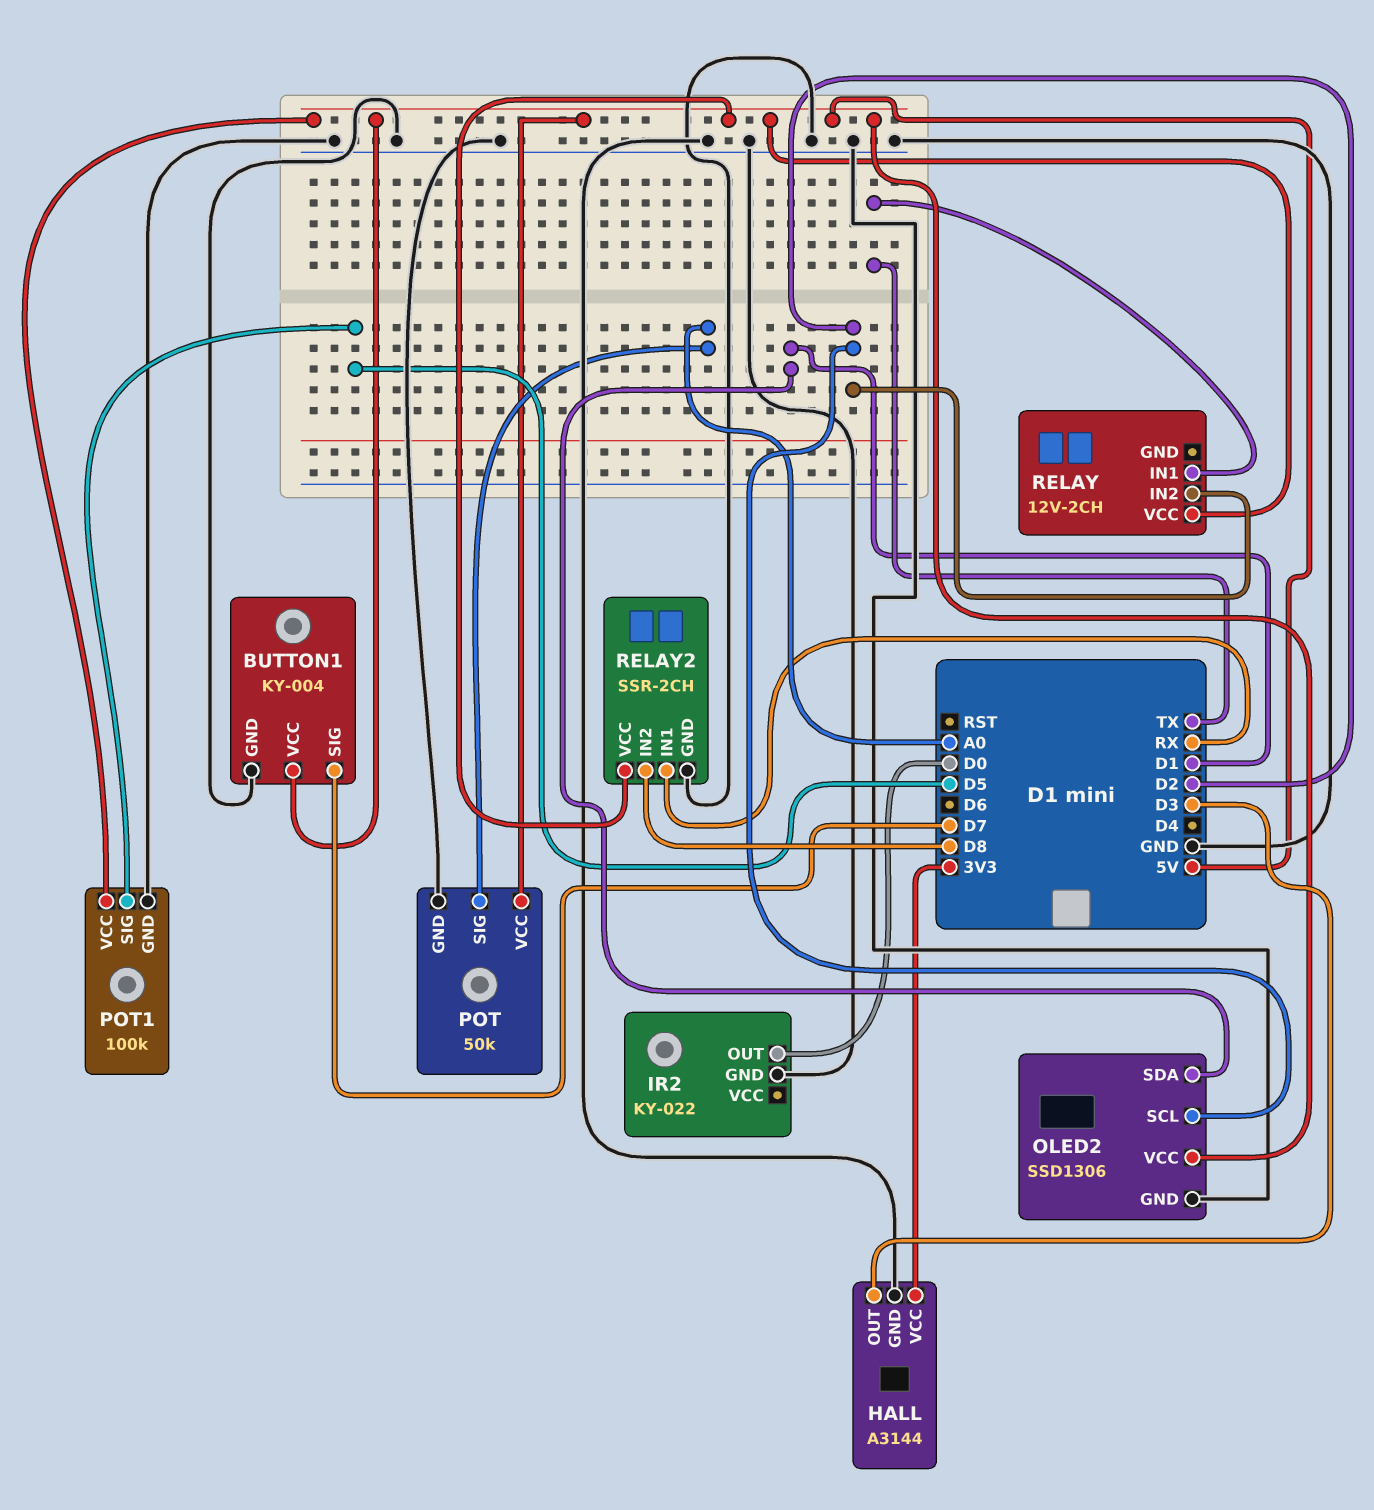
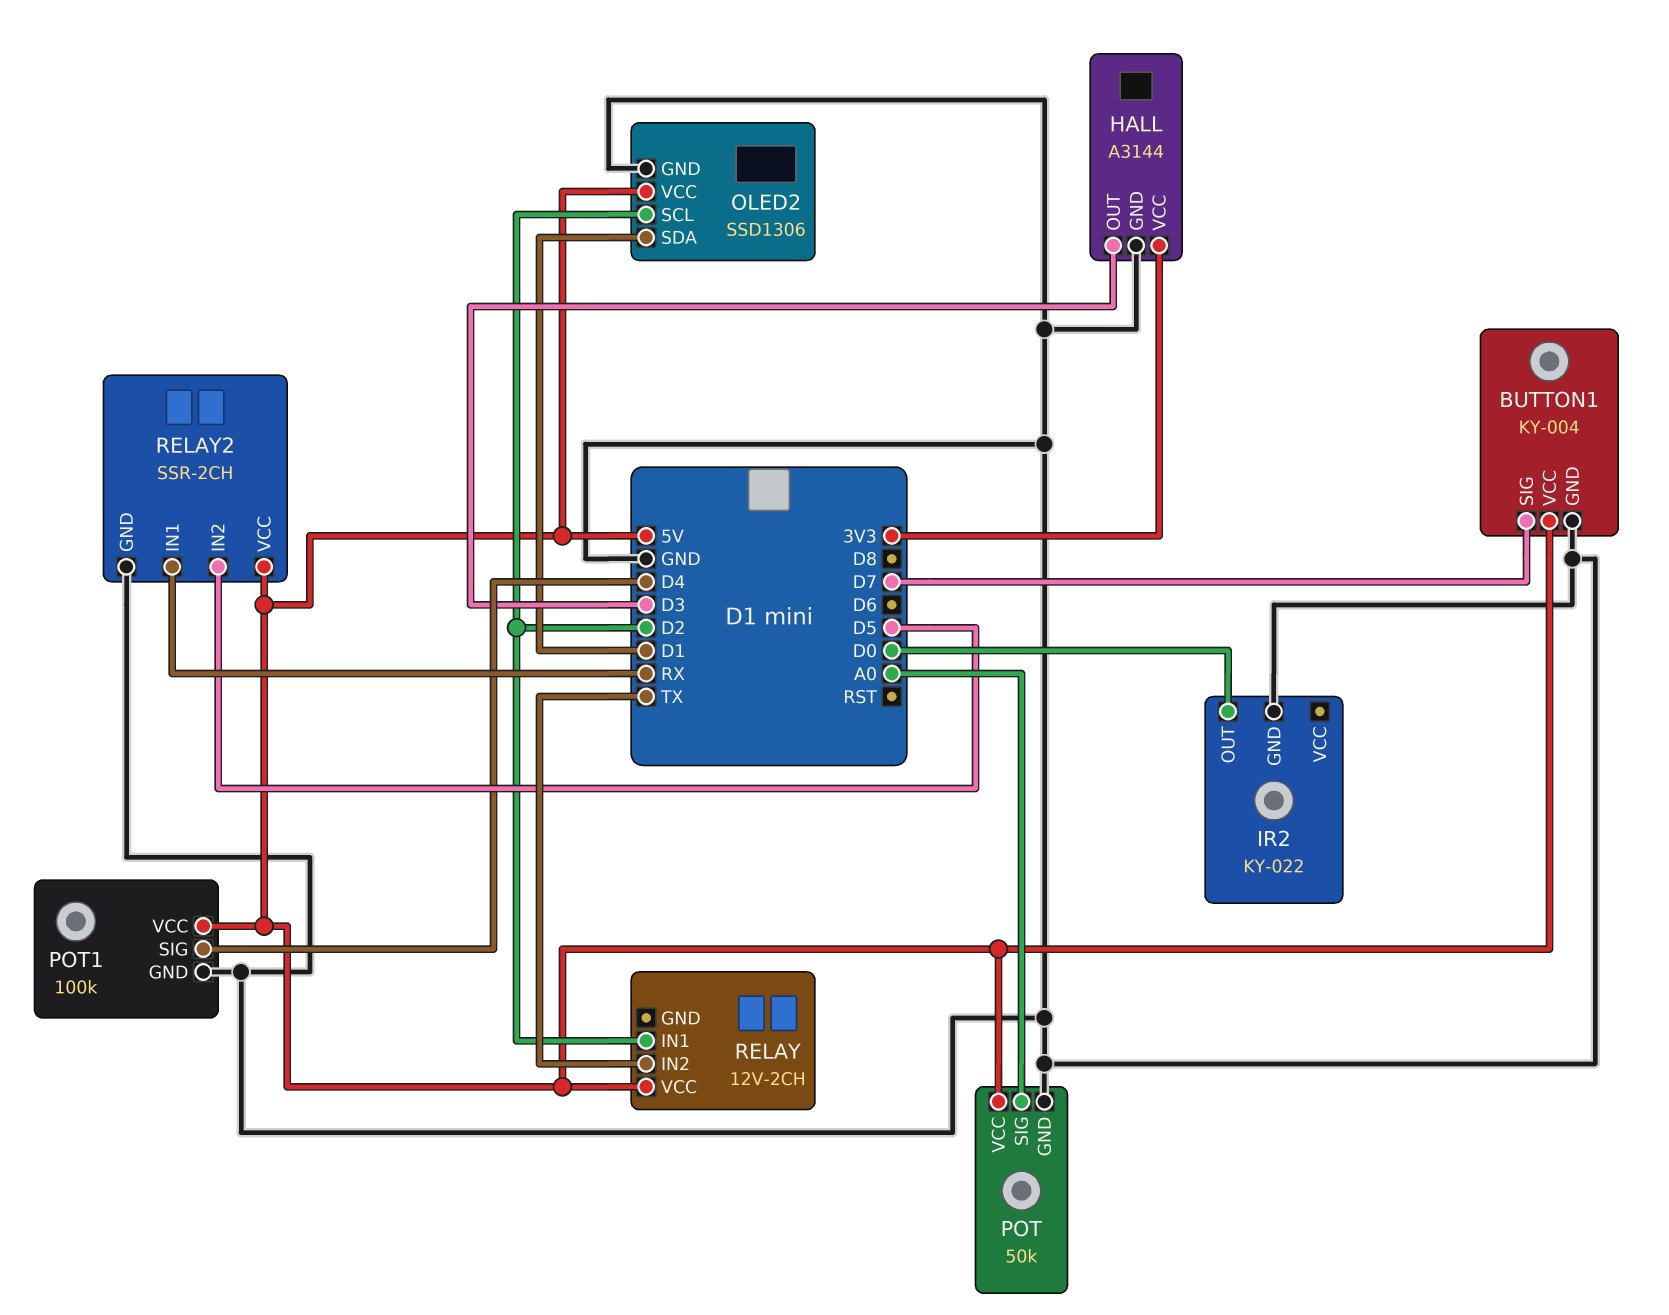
POT1 pin SIG: D5 -> D4
RELAY pin IN1: TX -> D2
RELAY pin IN2: D2 -> TX
RELAY2 pin IN2: D8 -> D5

